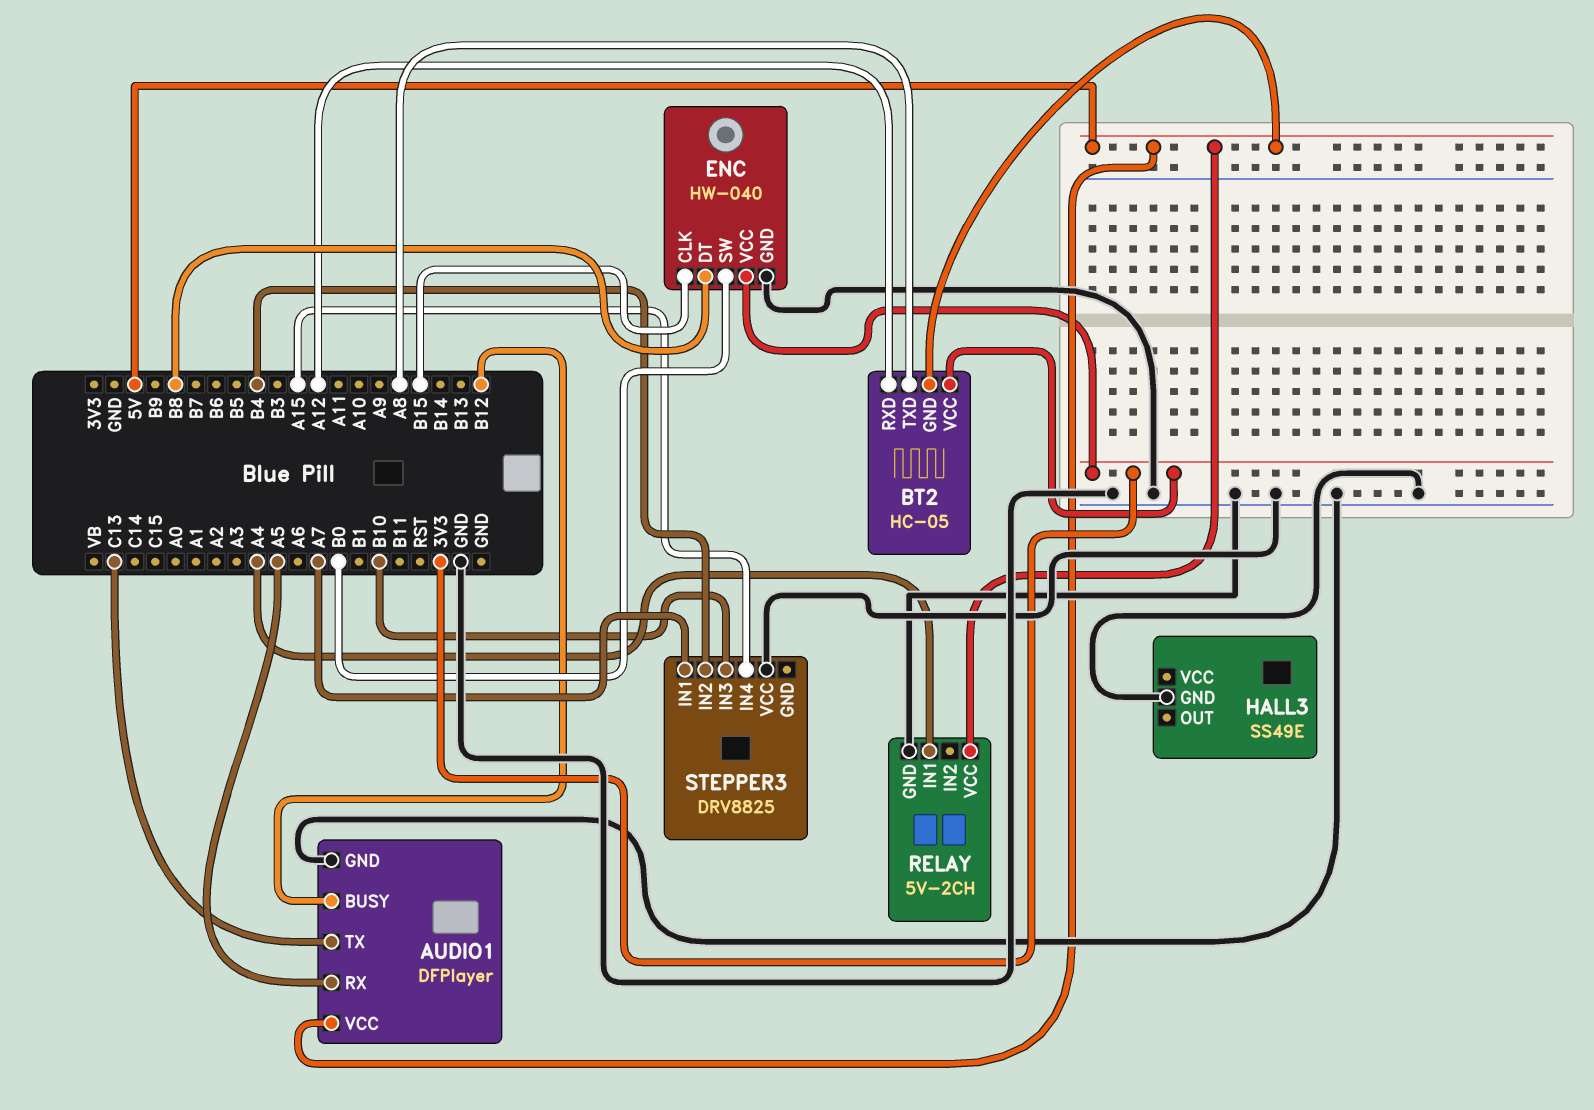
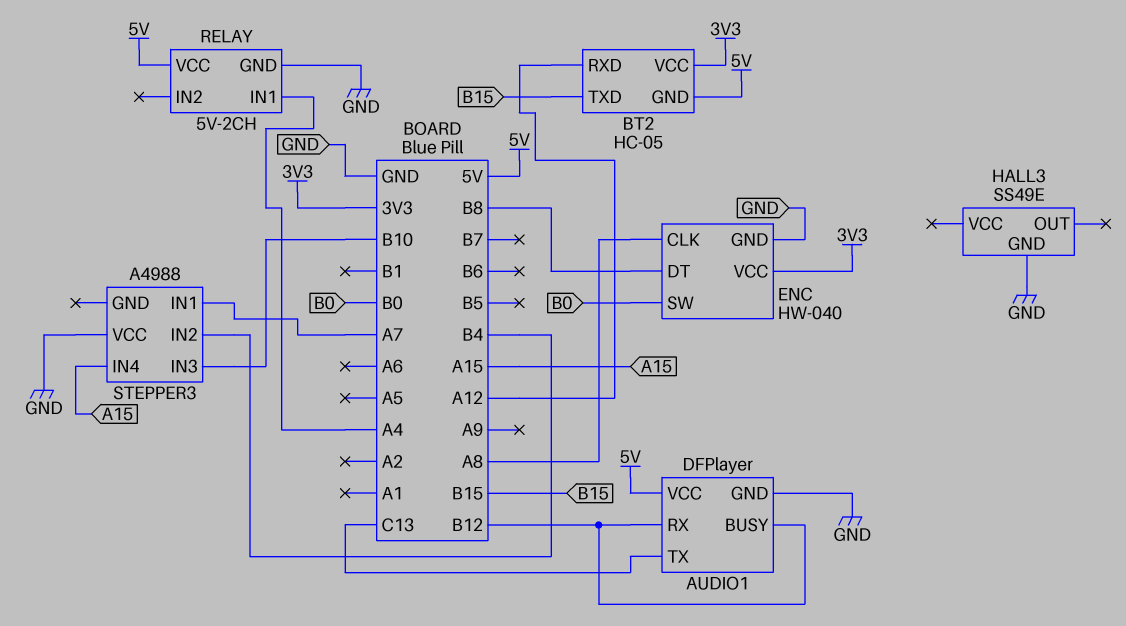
AUDIO1 pin RX: A5 -> B12
BT2 pin TXD: A8 -> B15
ENC pin CLK: B15 -> A8
STEPPER3: DRV8825 -> A4988

